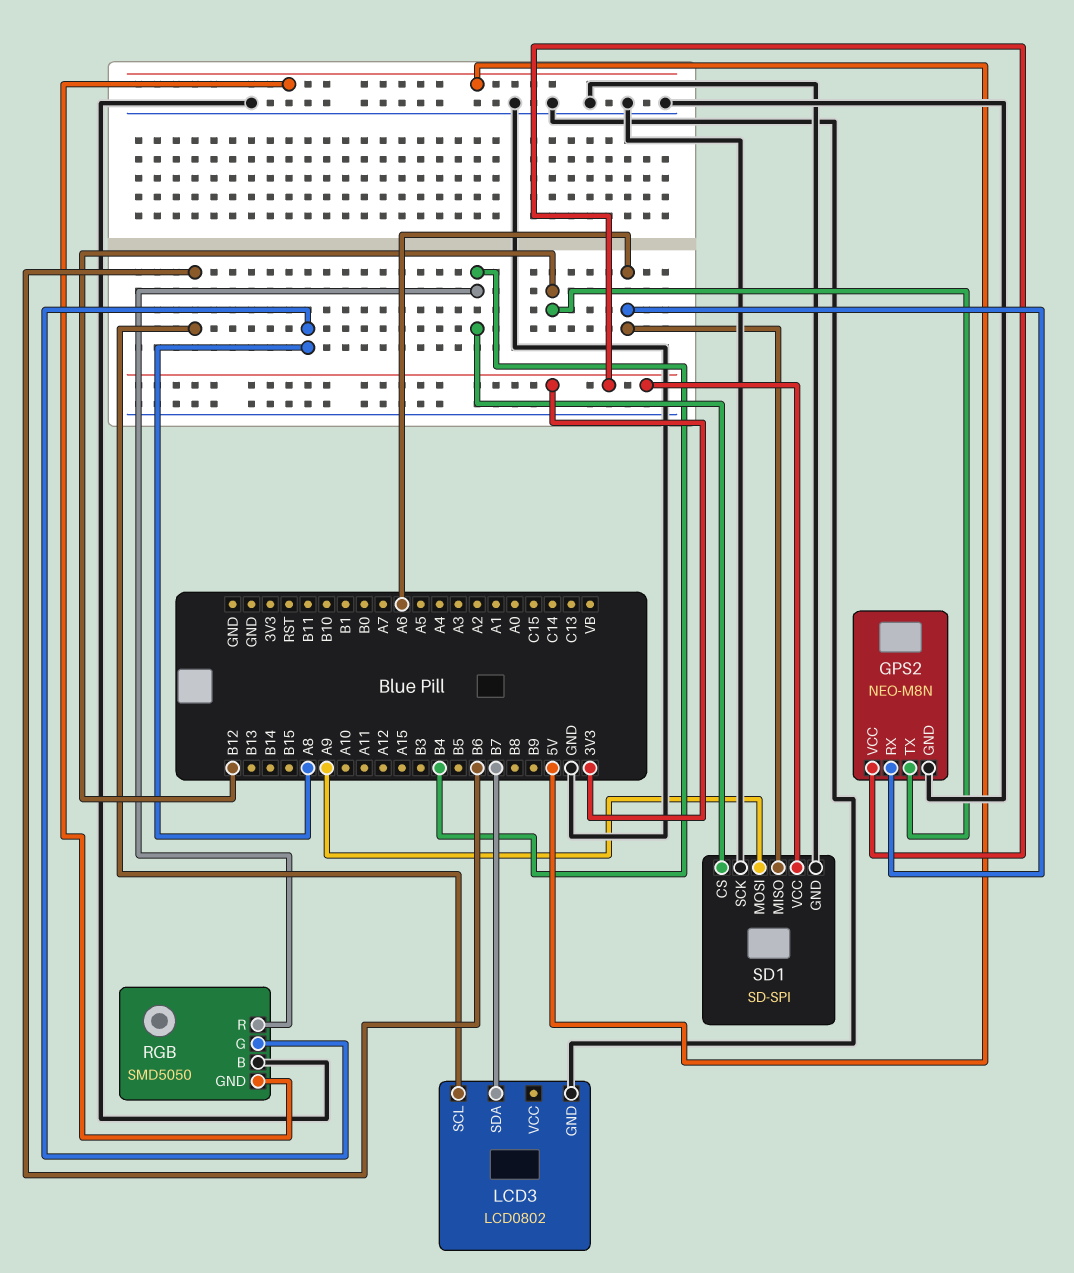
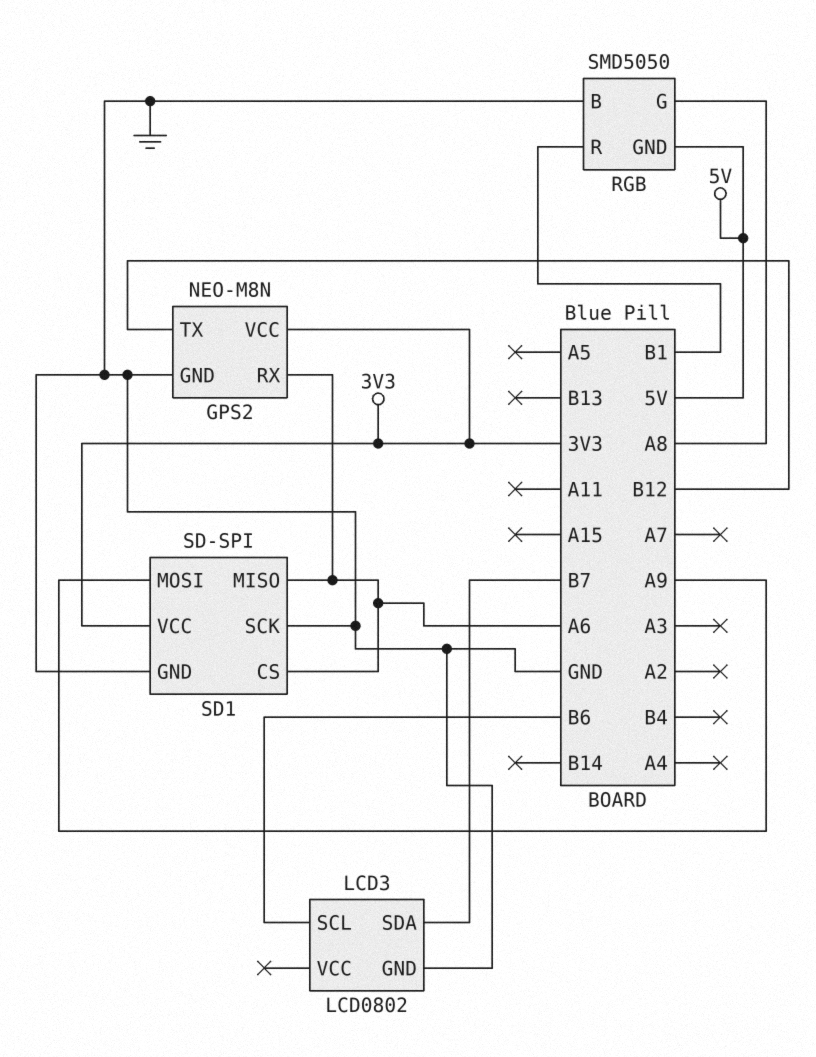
RGB pin R: B4 -> B1
SD1 pin CS: B4 -> A6

